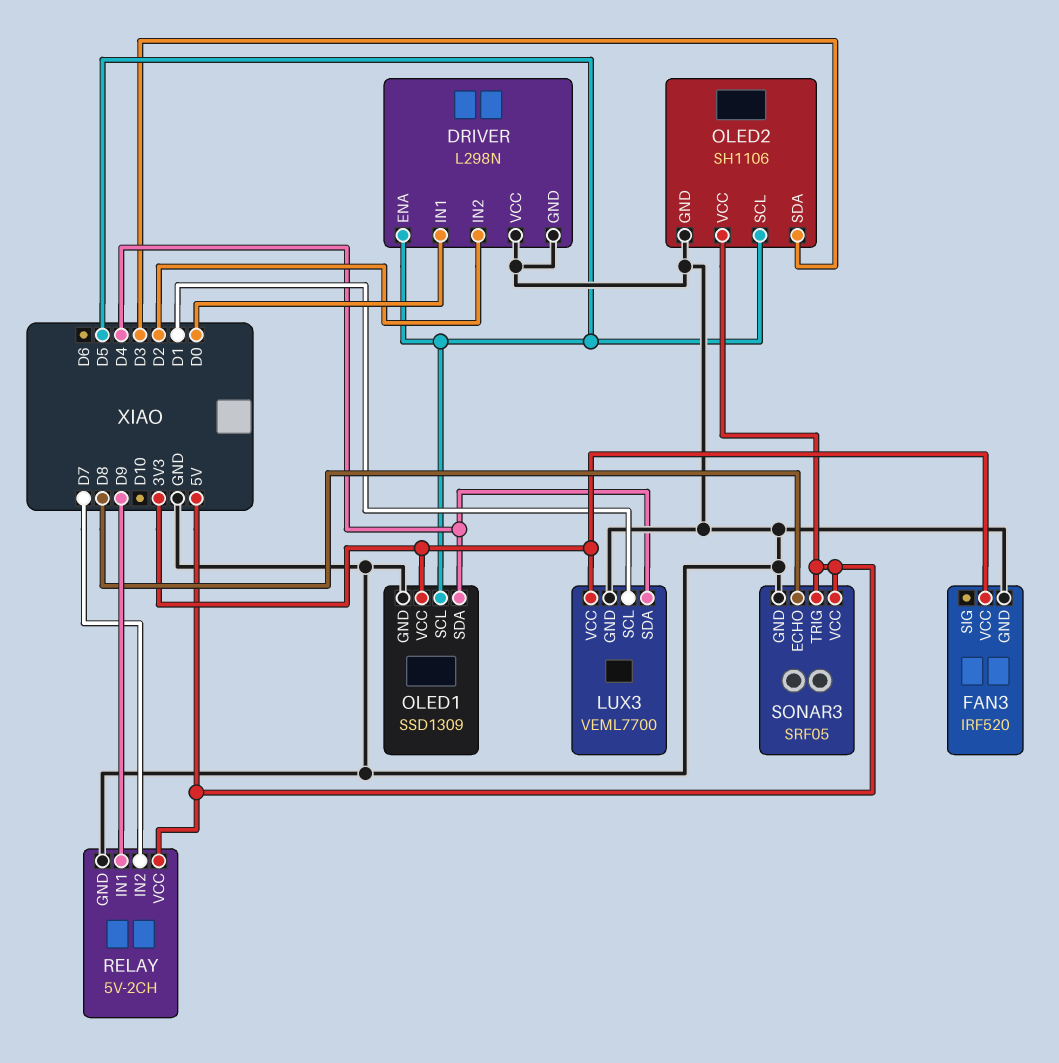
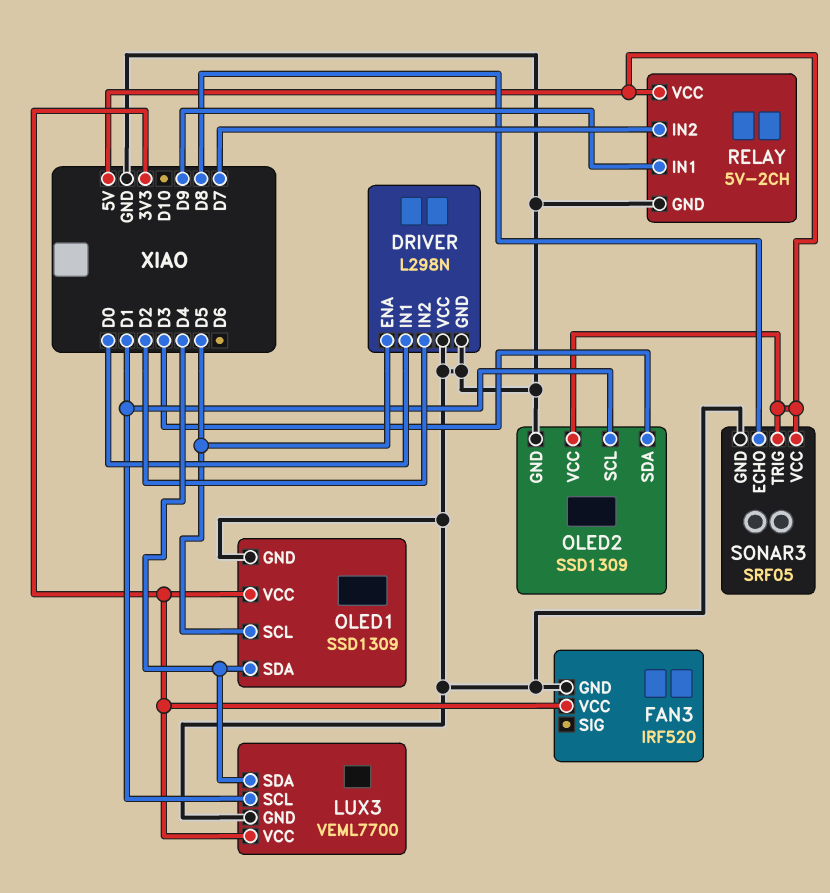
OLED2: SH1106 -> SSD1309
OLED2 pin SCL: D5 -> D1

